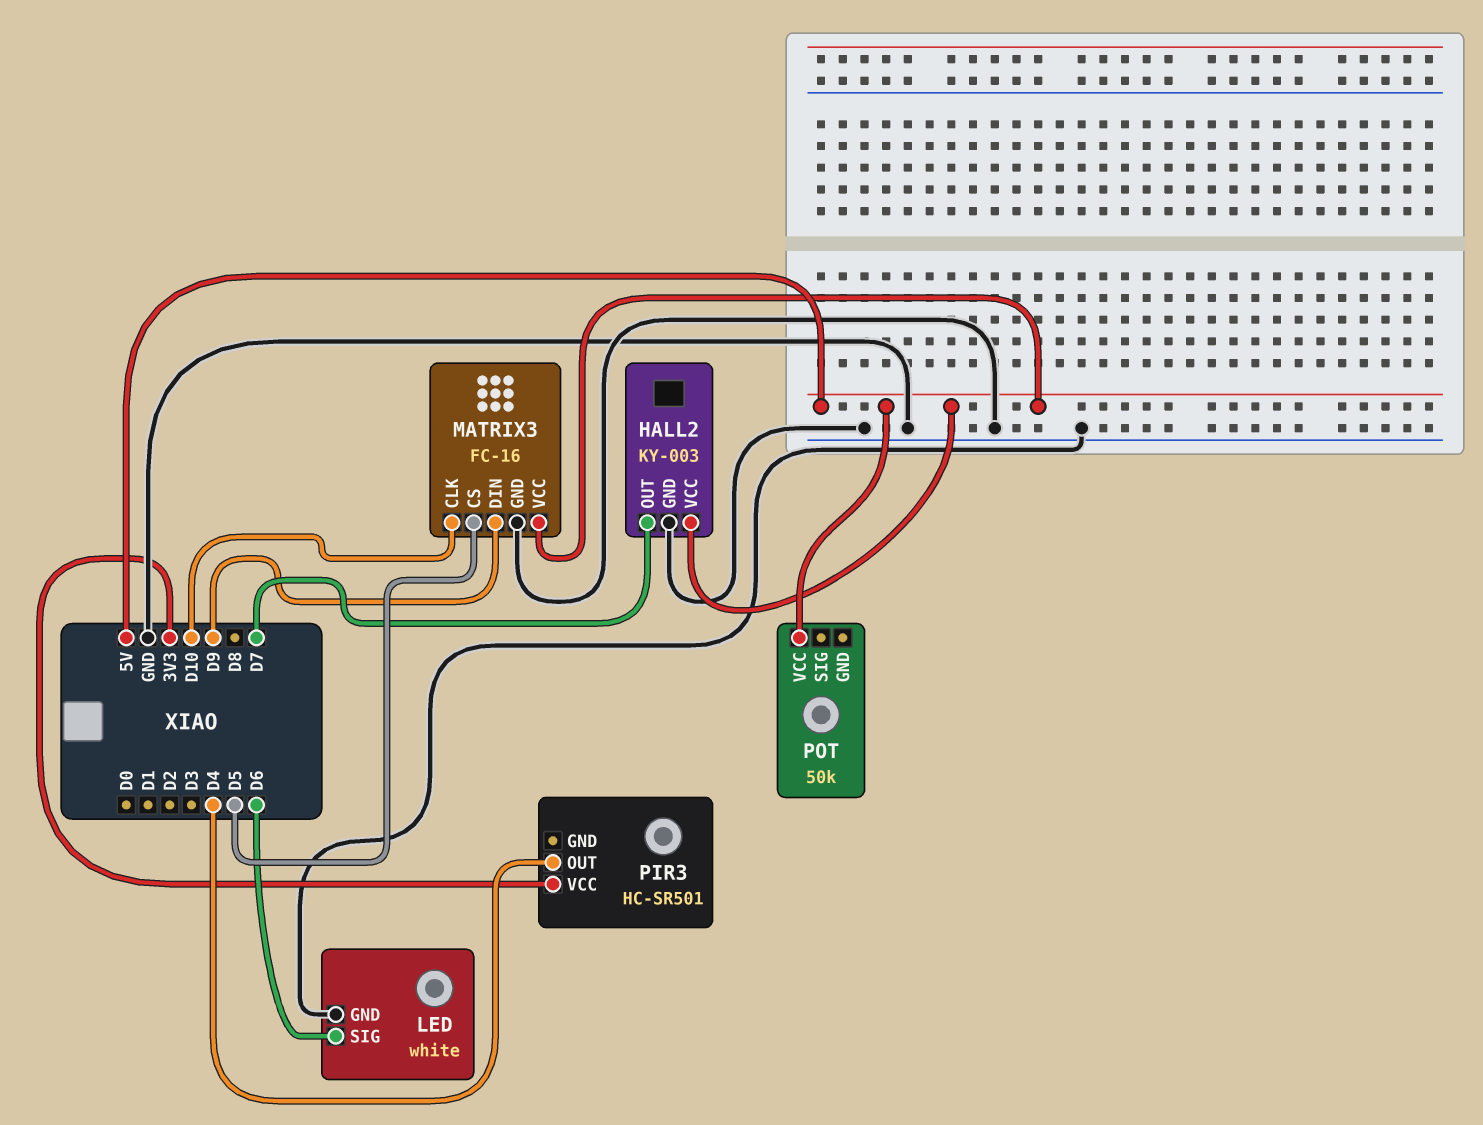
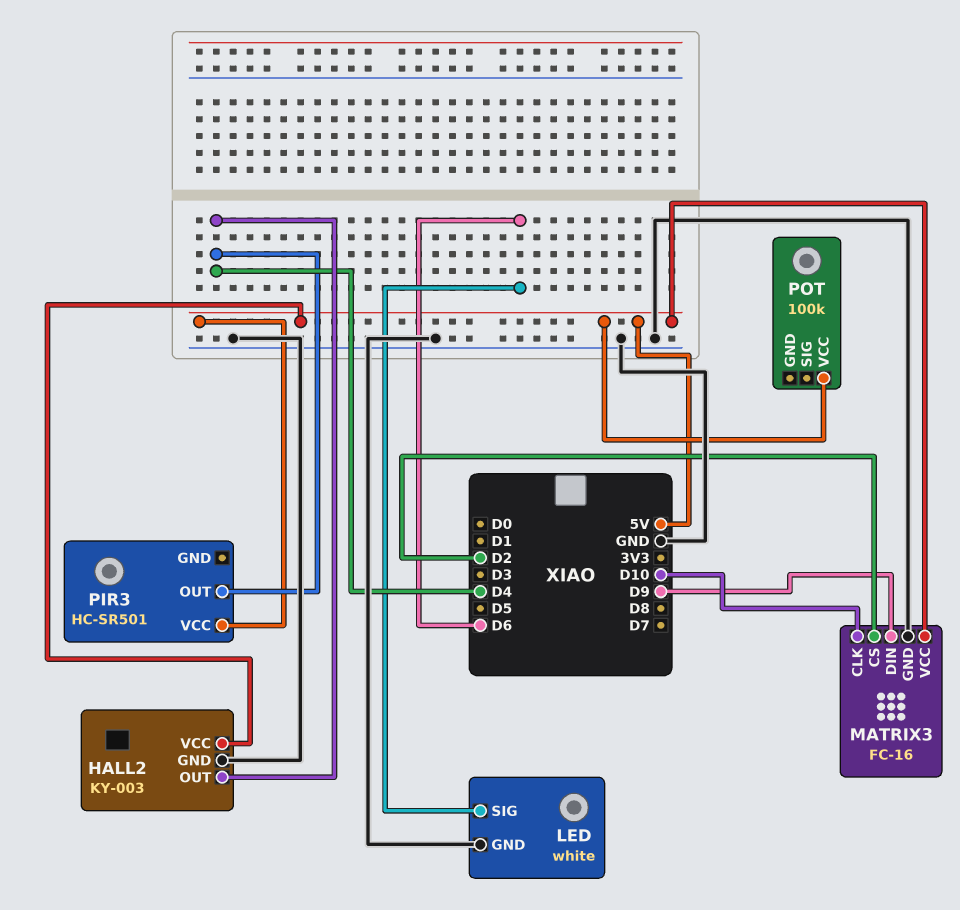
HALL2 pin OUT: D7 -> D4
MATRIX3 pin CS: D5 -> D2
PIR3 pin VCC: 3V3 -> 5V
POT: 50k -> 100k

